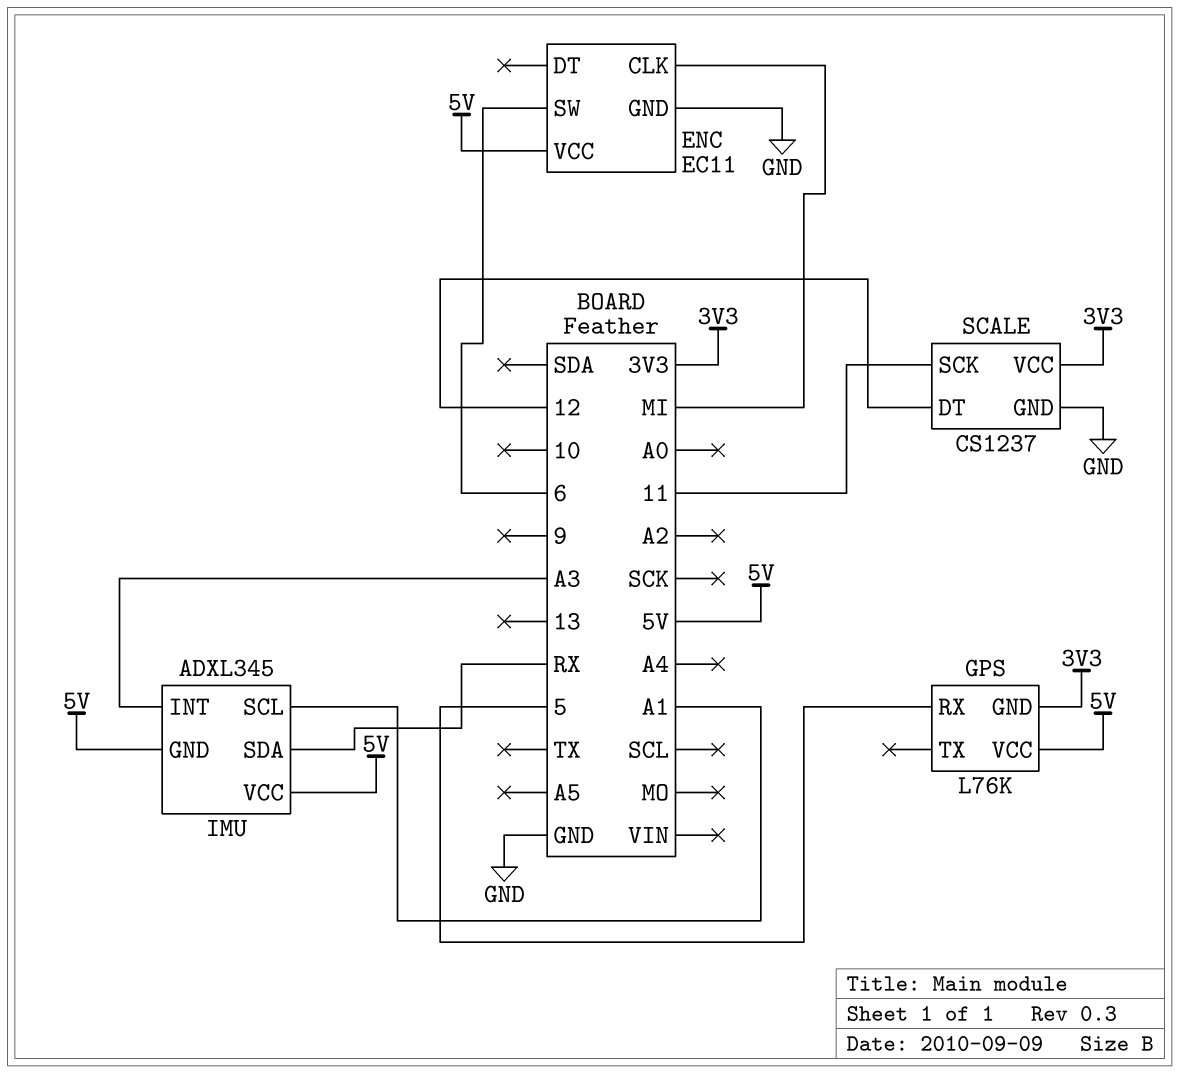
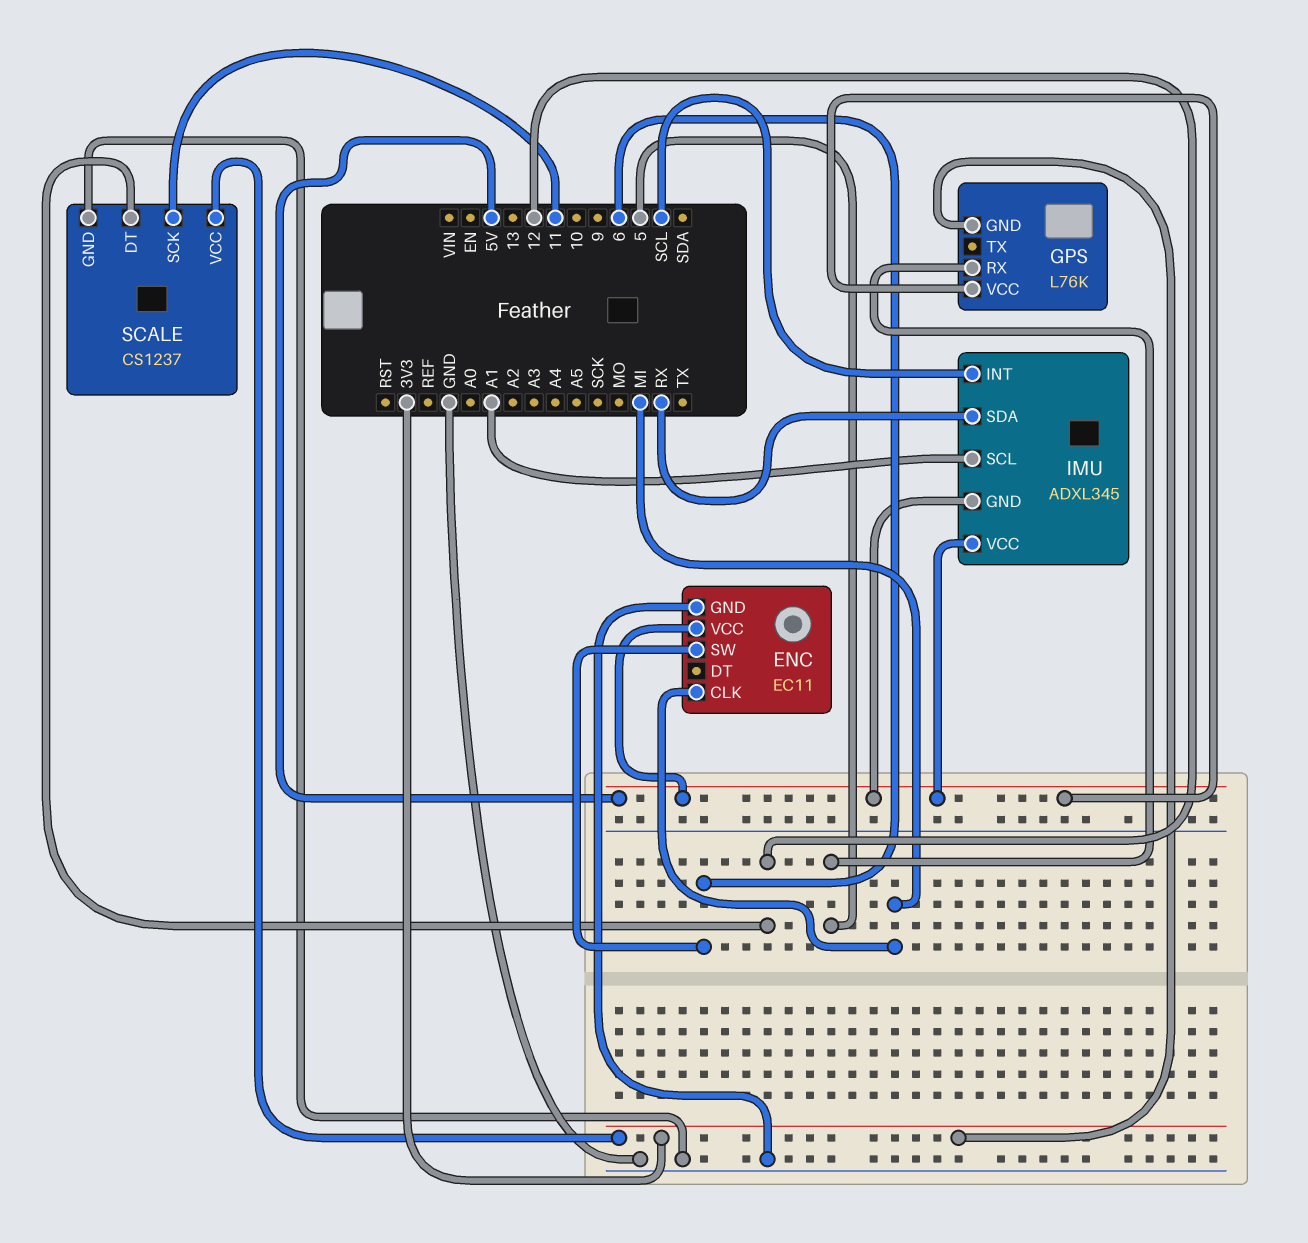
IMU pin INT: A3 -> SCL

